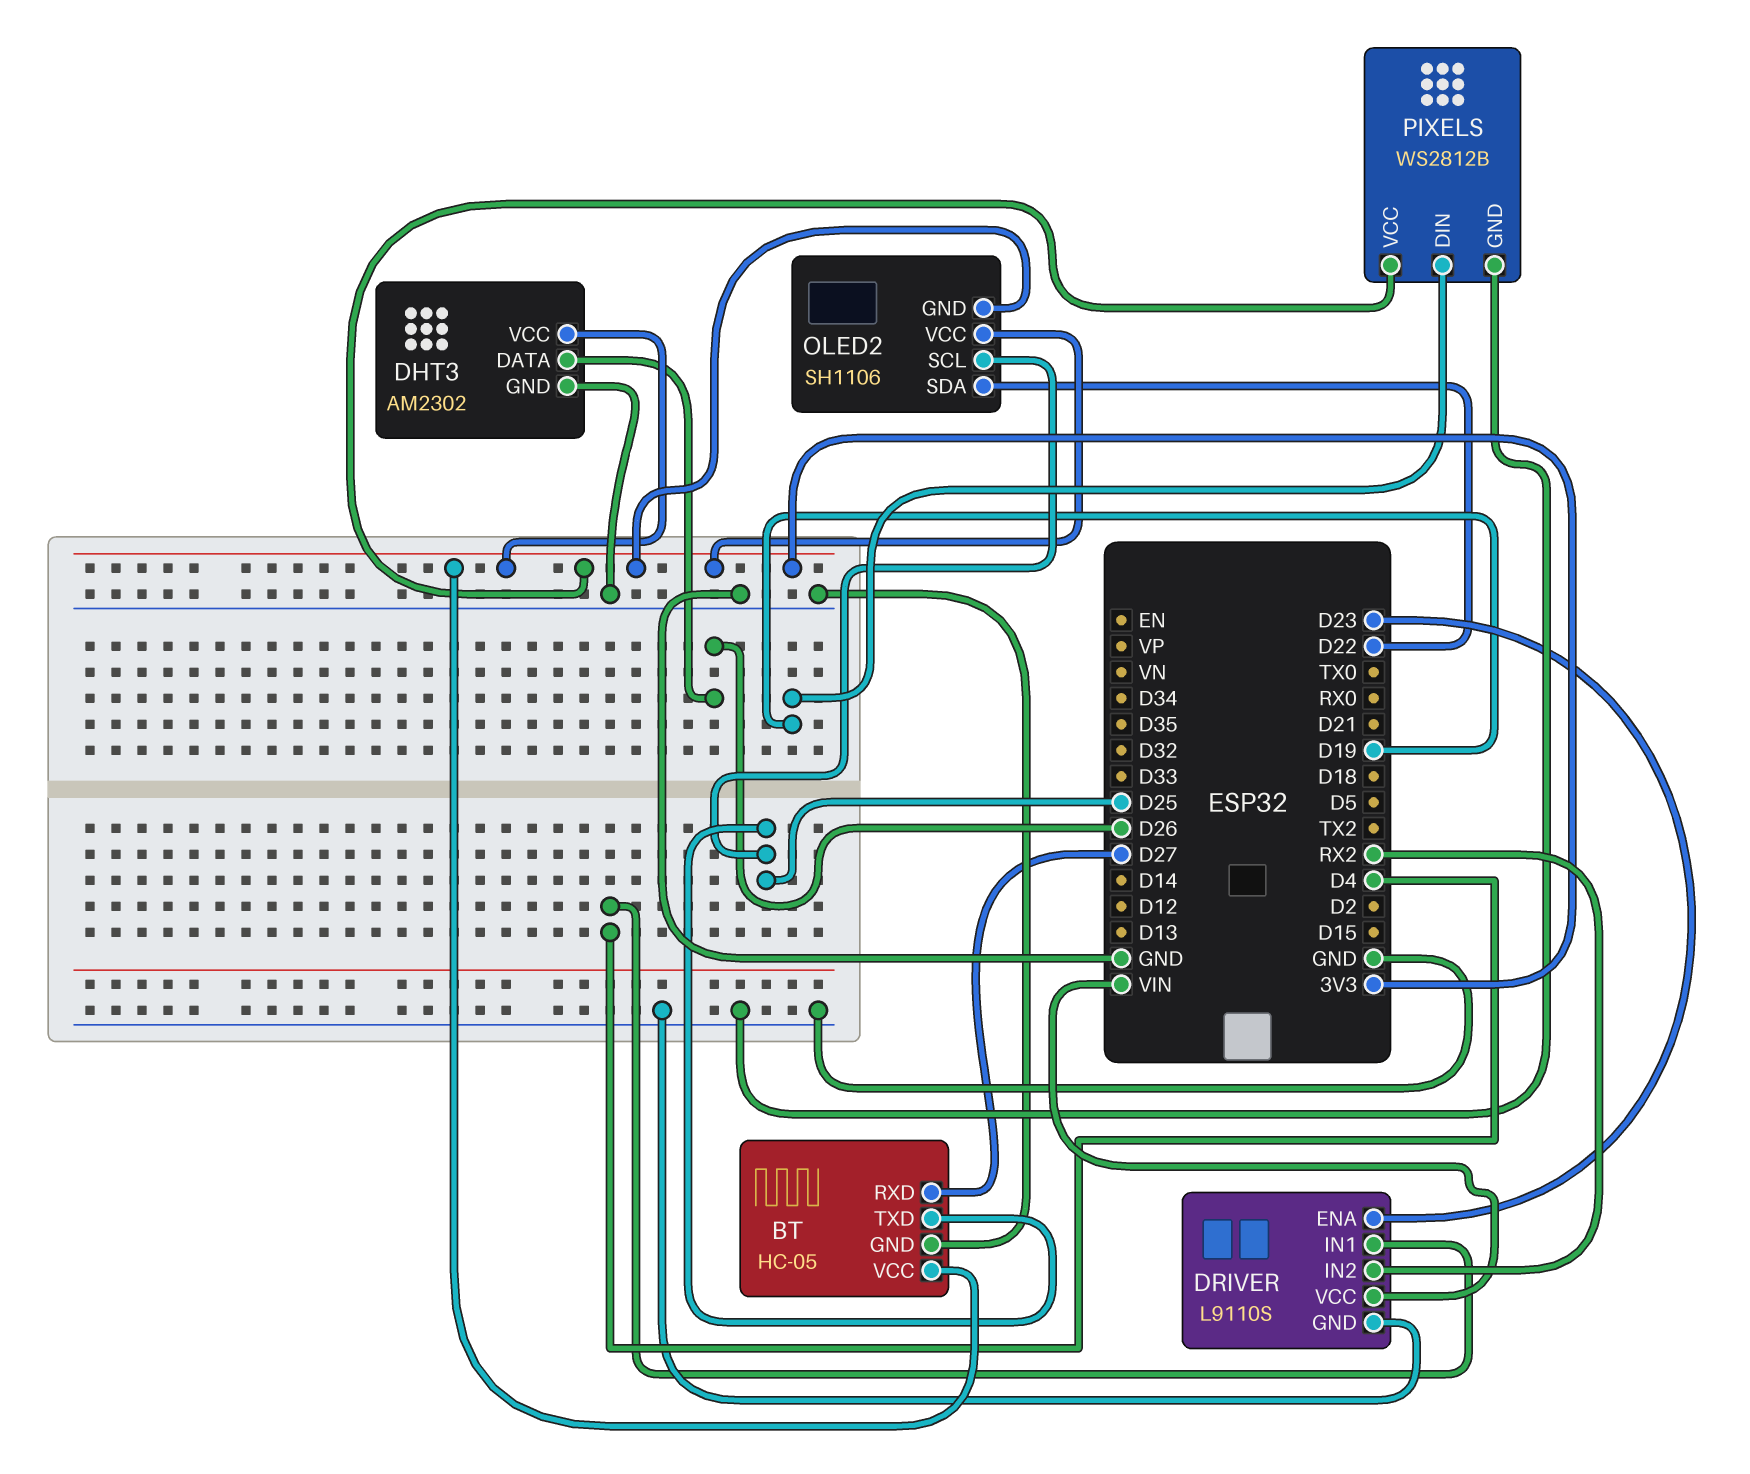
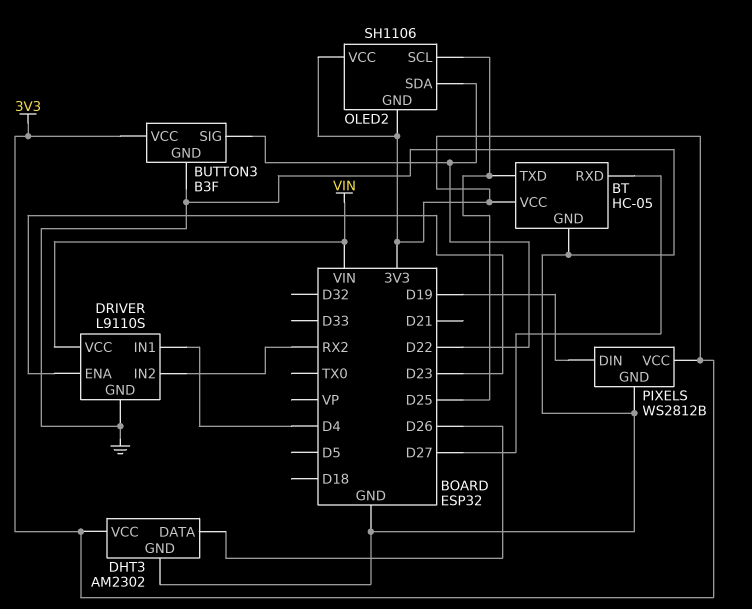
BUTTON3: none -> B3F
BUTTON3 pin GND: none -> GND
BUTTON3 pin SIG: none -> D22
BUTTON3 pin VCC: none -> 3V3

